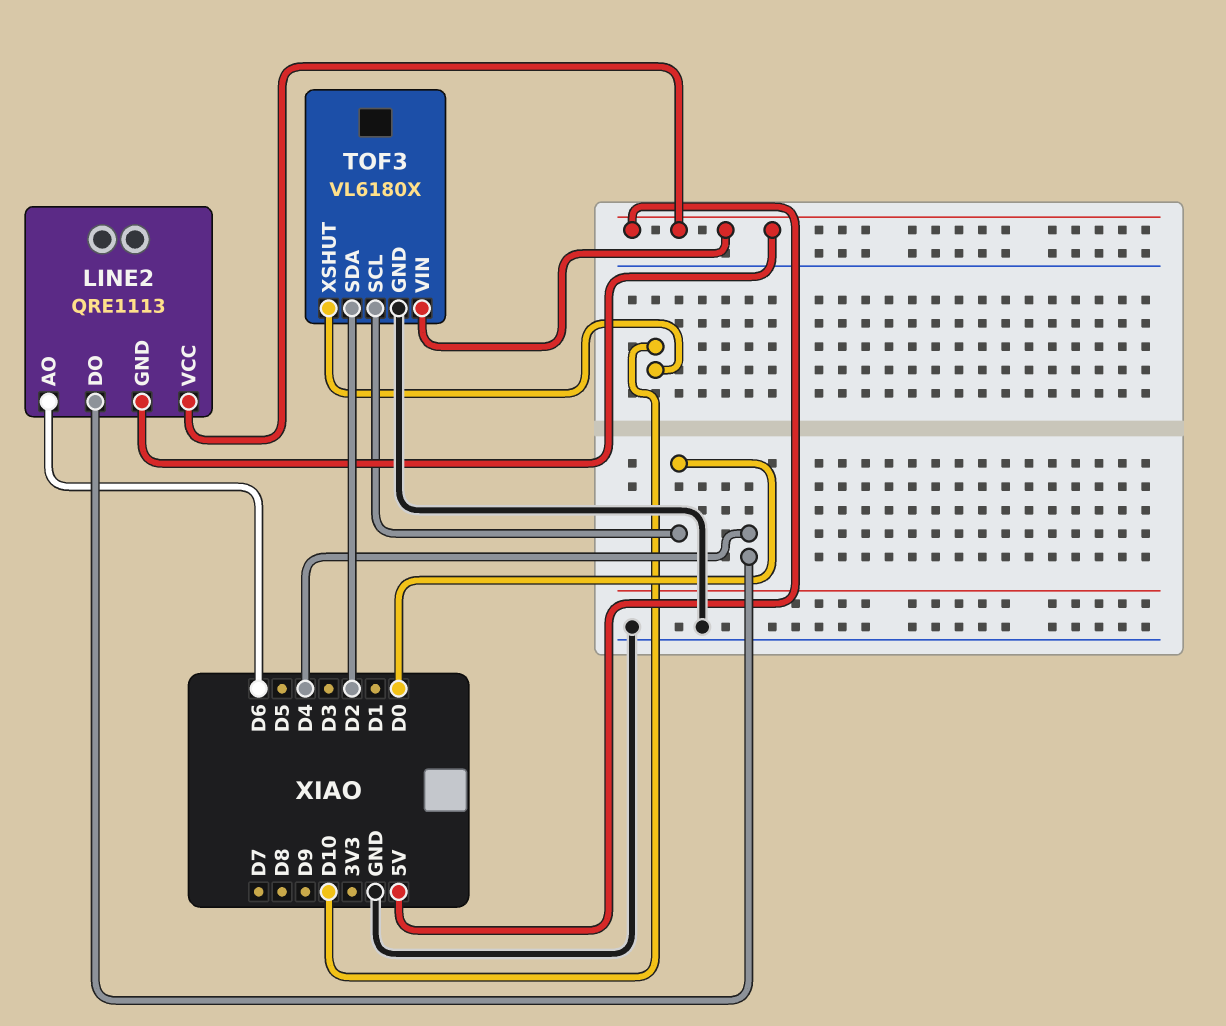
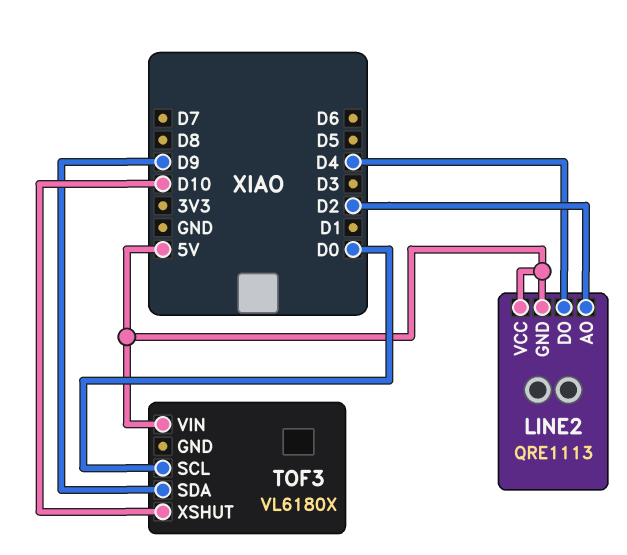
LINE2 pin AO: D6 -> D2
TOF3 pin GND: GND -> none
TOF3 pin SDA: D2 -> D9

